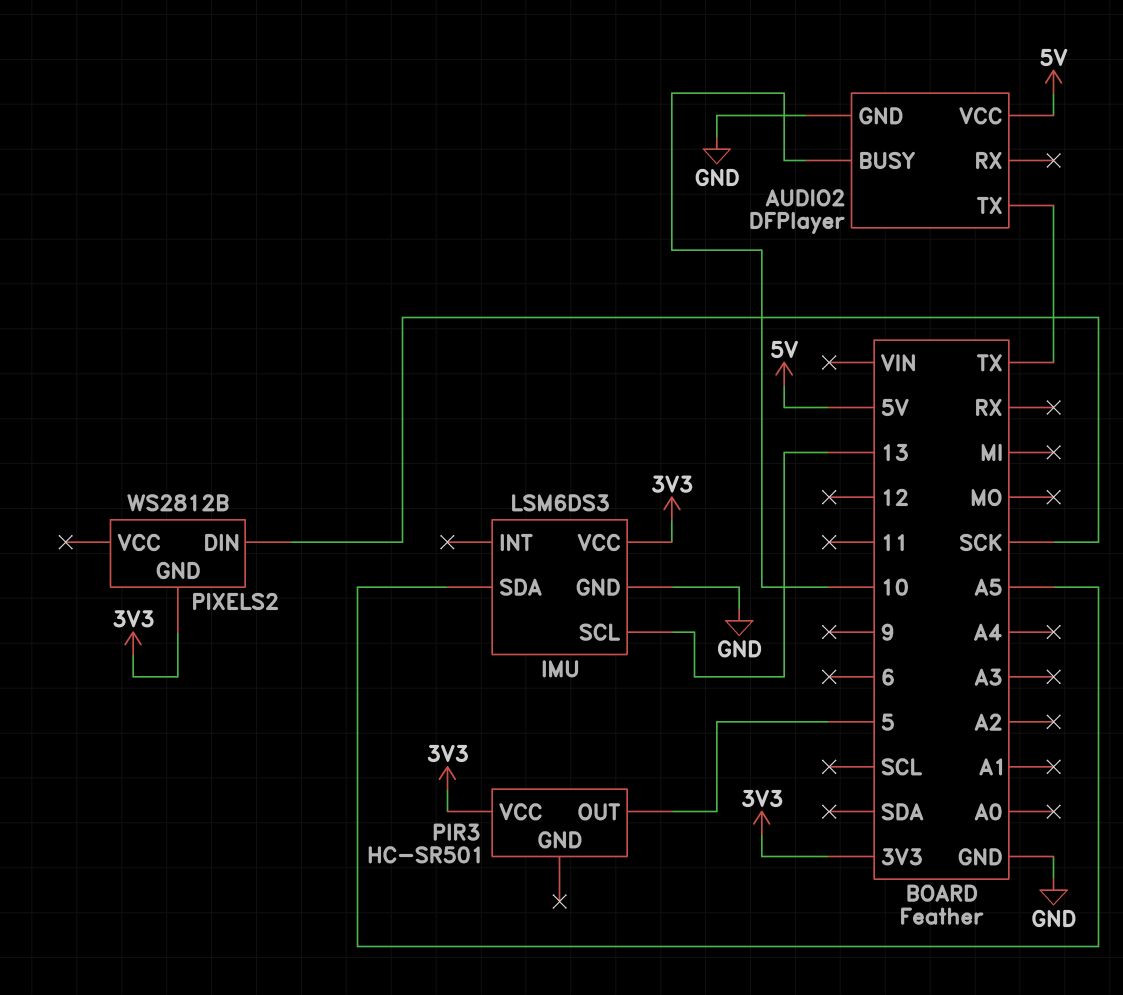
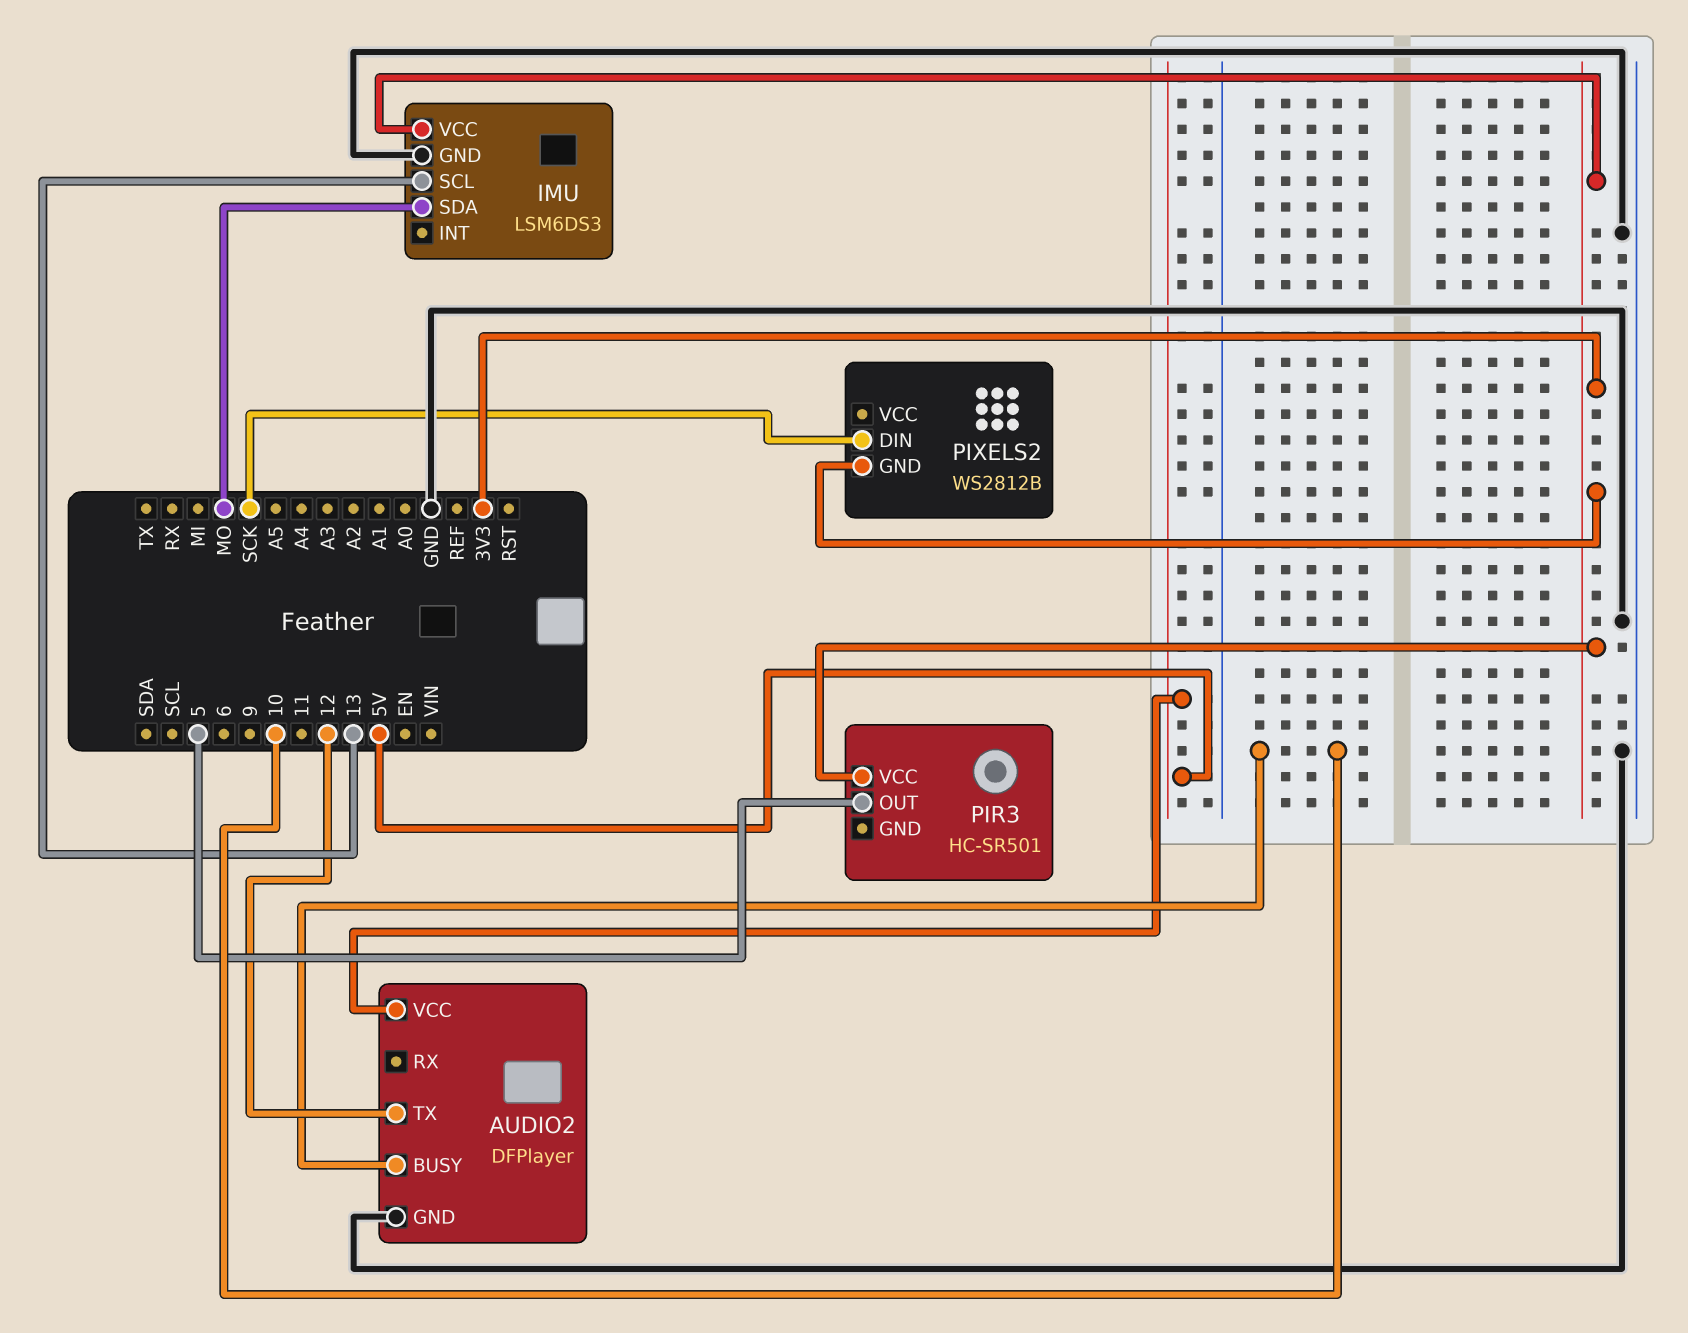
AUDIO2 pin TX: TX -> 12
IMU pin SDA: A5 -> MO

